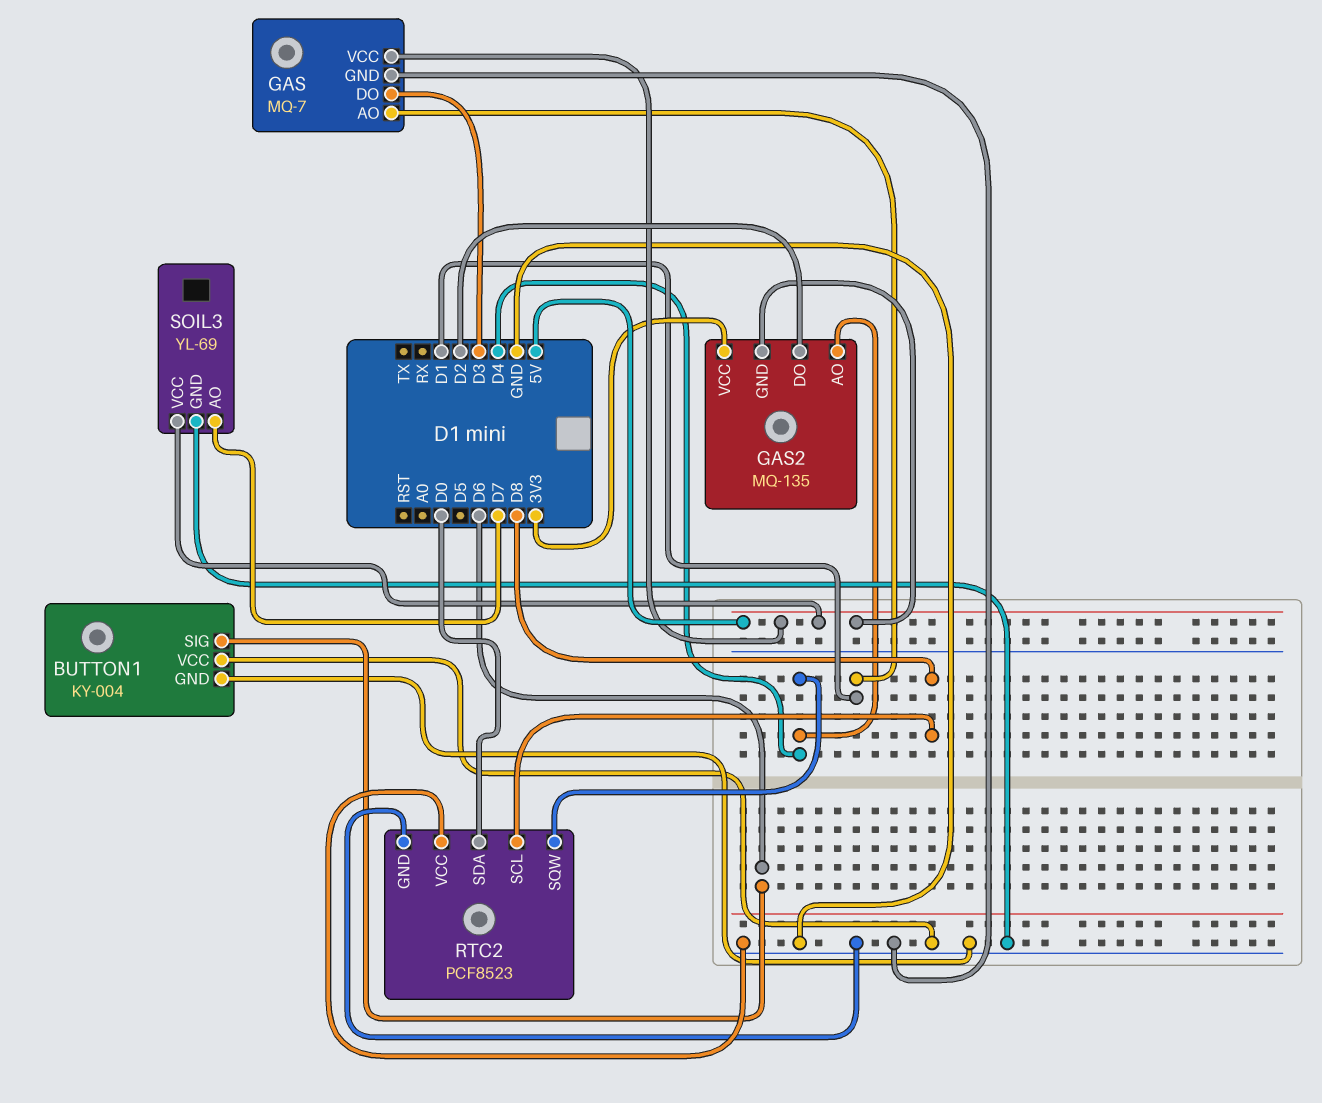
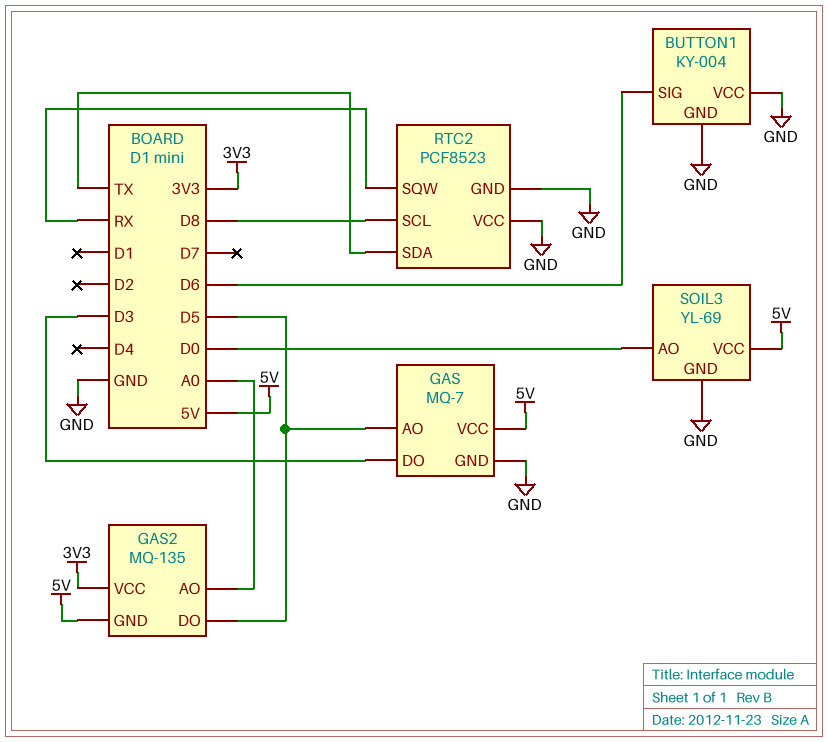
GAS pin AO: D1 -> D5
GAS2 pin AO: D4 -> A0
GAS2 pin DO: D2 -> D5
RTC2 pin SDA: D0 -> TX
RTC2 pin SQW: D4 -> RX
SOIL3 pin AO: D7 -> D0

